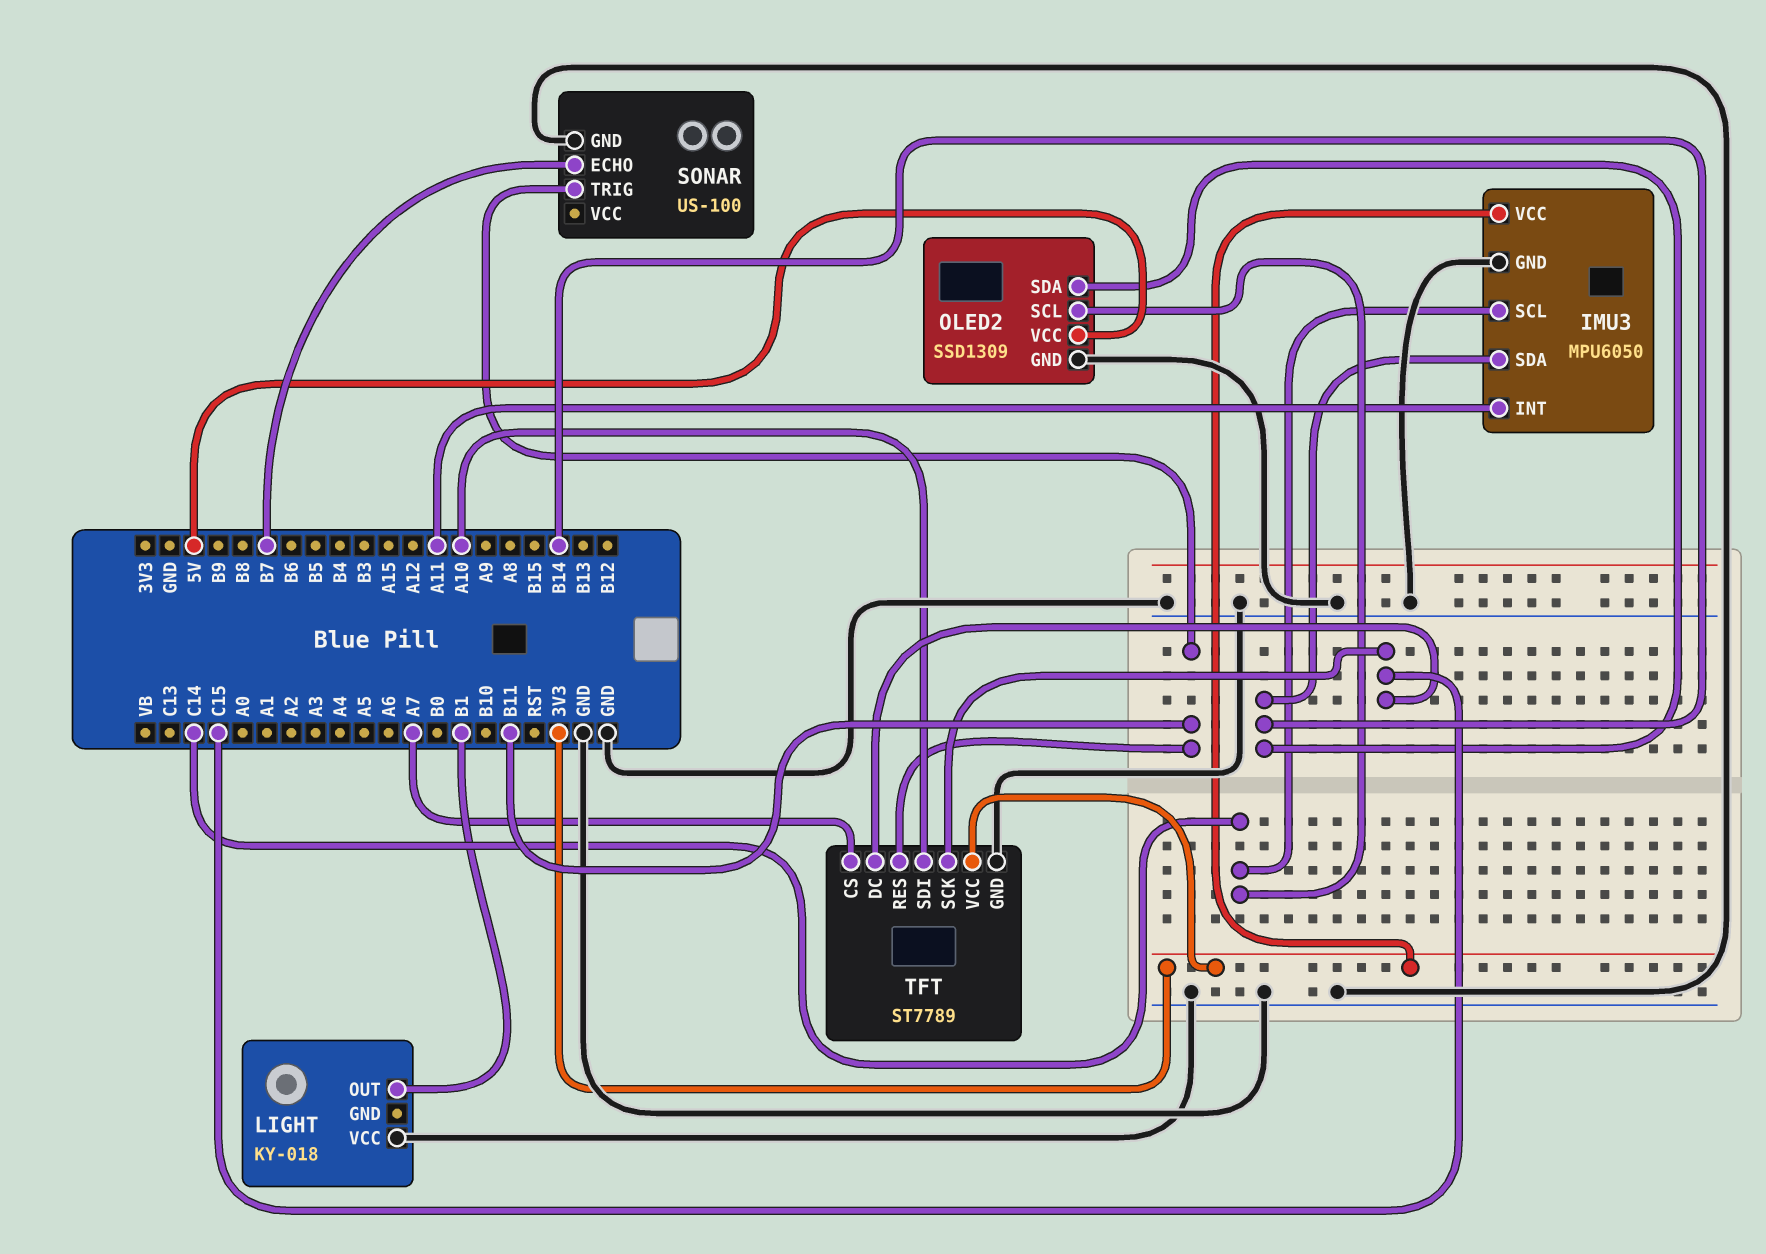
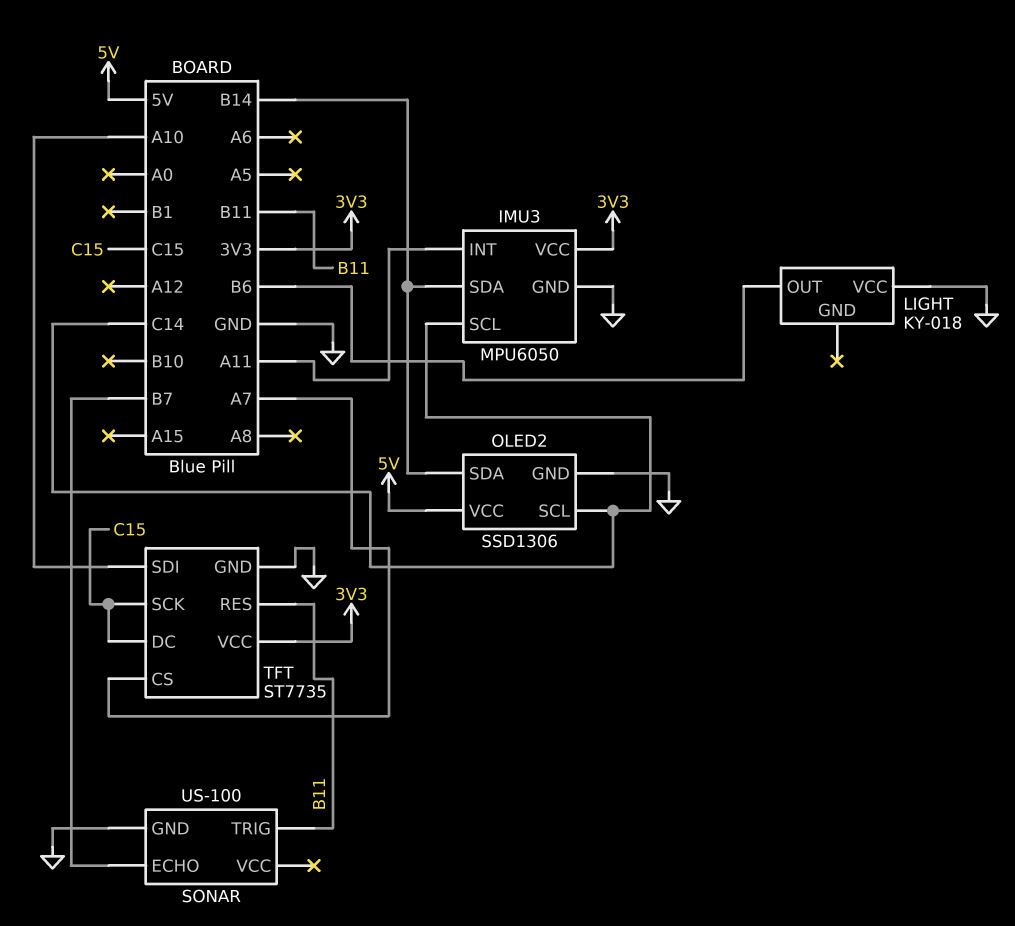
LIGHT pin OUT: B1 -> B6
OLED2: SSD1309 -> SSD1306
TFT: ST7789 -> ST7735

